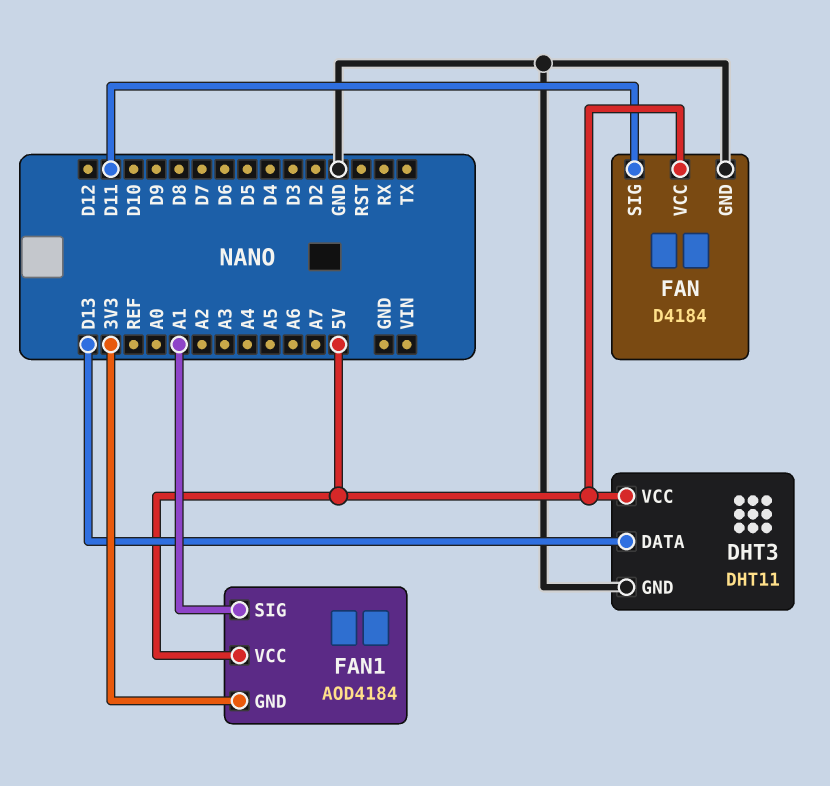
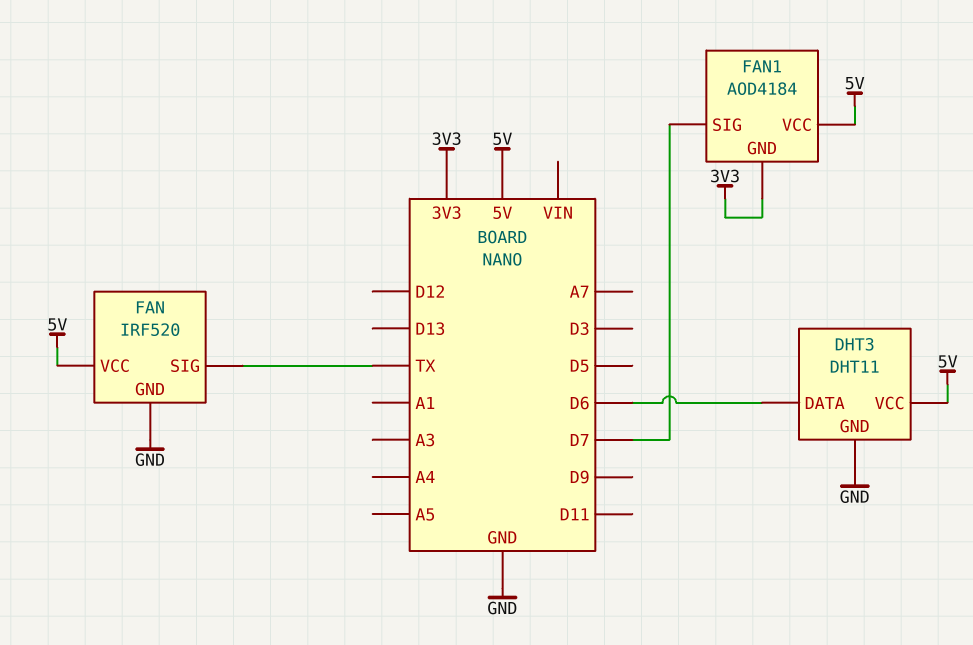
DHT3 pin DATA: D13 -> D6
FAN: D4184 -> IRF520
FAN pin SIG: D11 -> TX
FAN1 pin SIG: A1 -> D7

